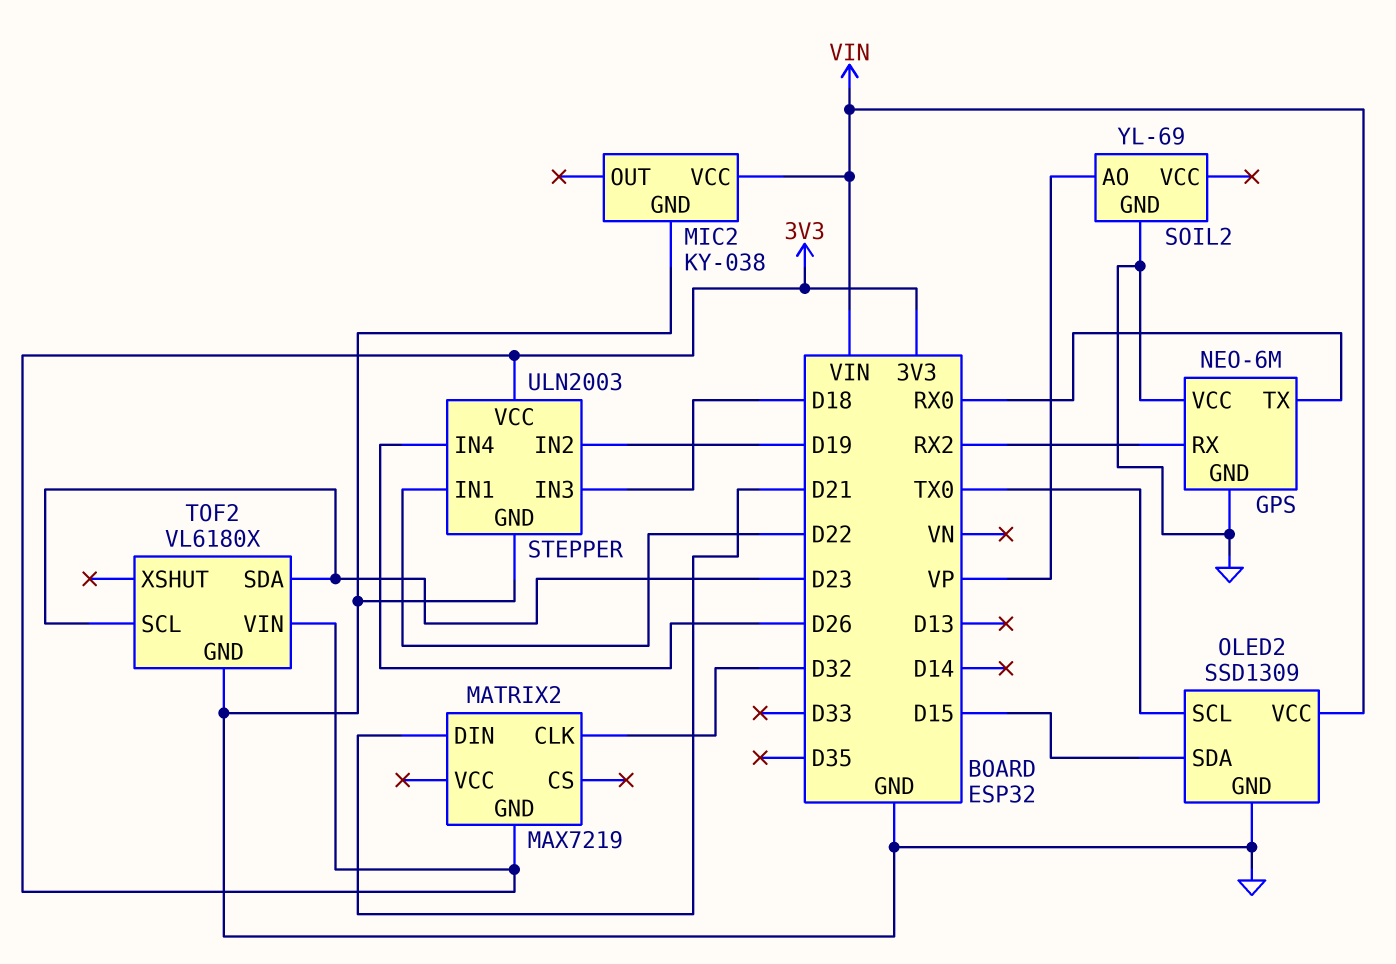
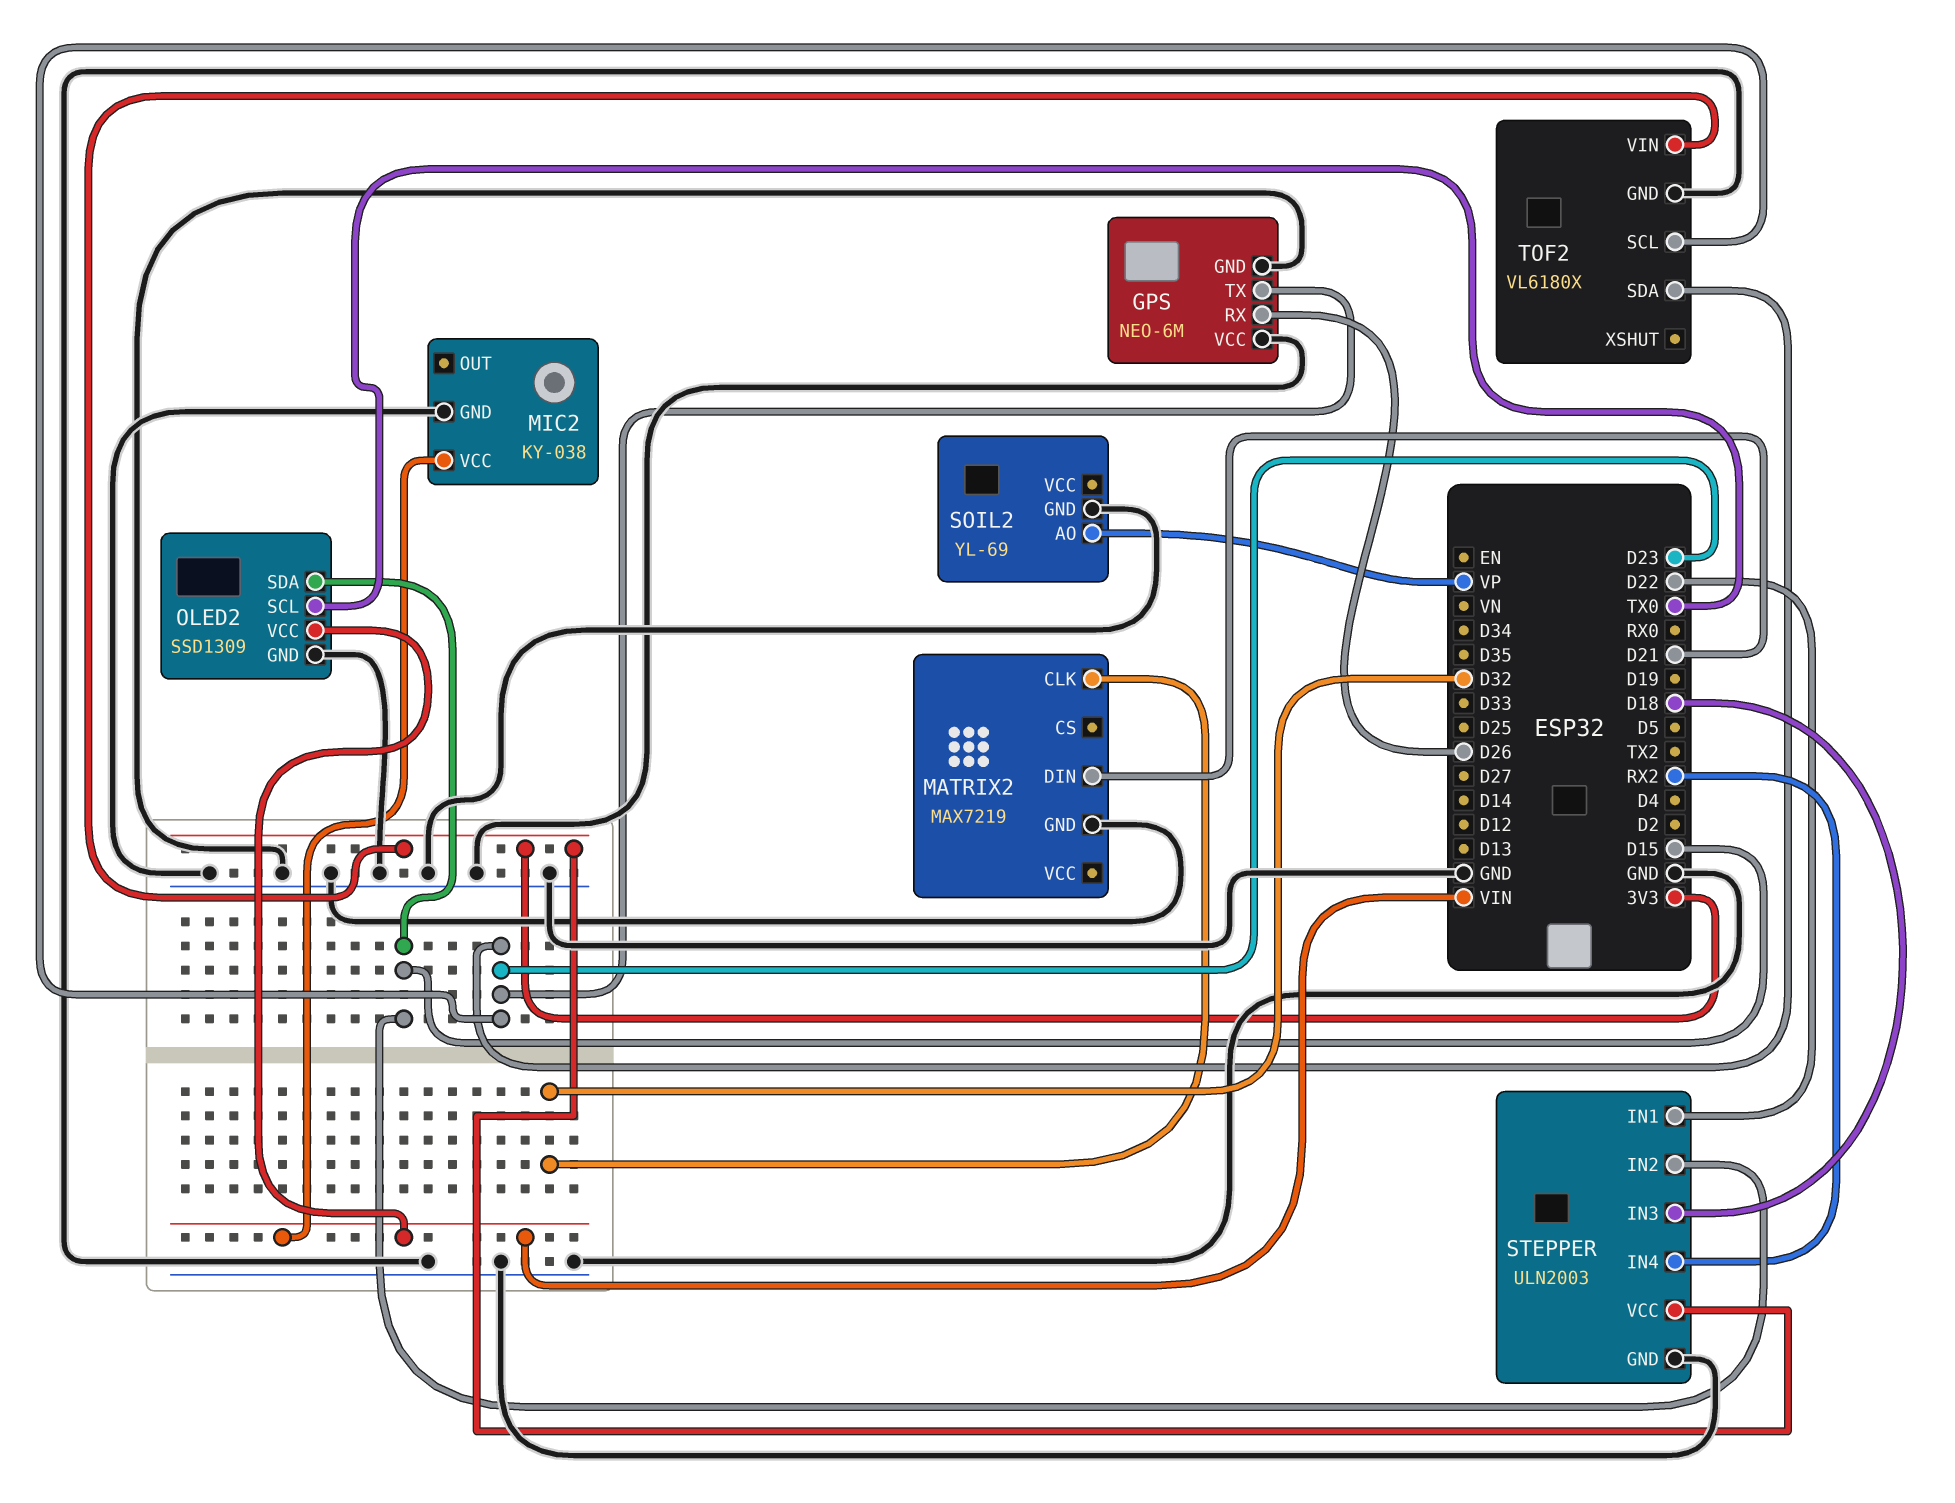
GPS pin RX: RX2 -> D26
GPS pin TX: RX0 -> D23
MATRIX2 pin GND: 3V3 -> GND
STEPPER pin IN2: D19 -> D15
STEPPER pin IN4: D26 -> RX2

